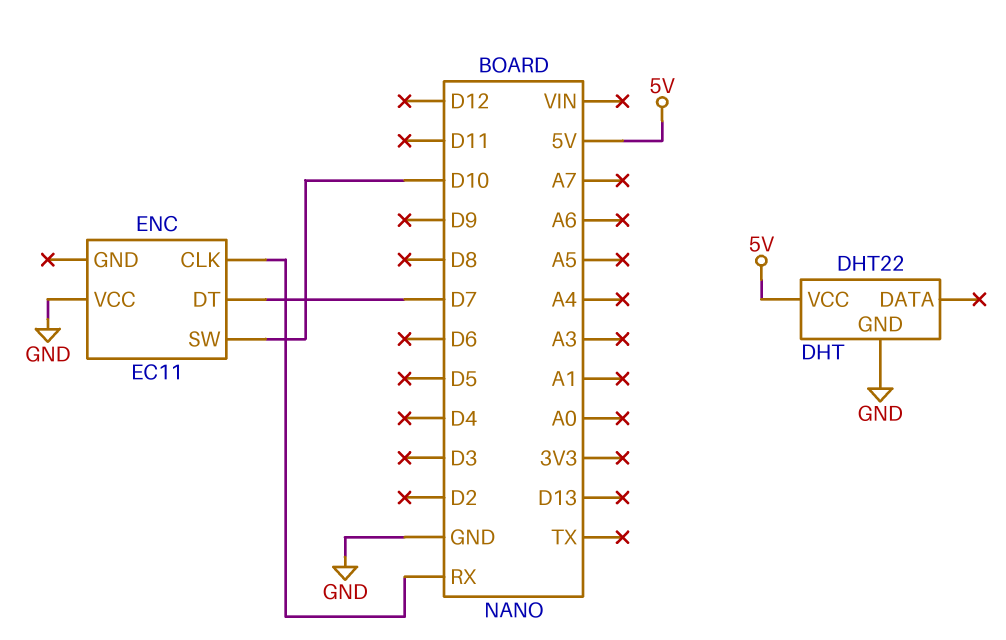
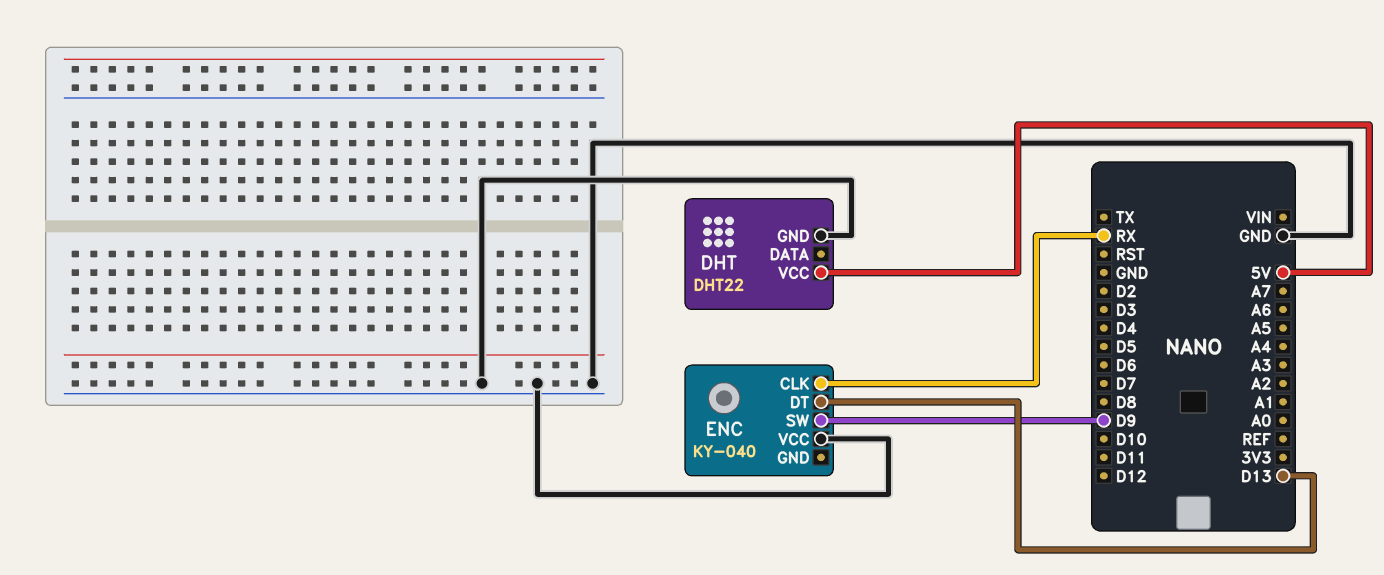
ENC: EC11 -> KY-040
ENC pin DT: D7 -> D13
ENC pin SW: D10 -> D9

